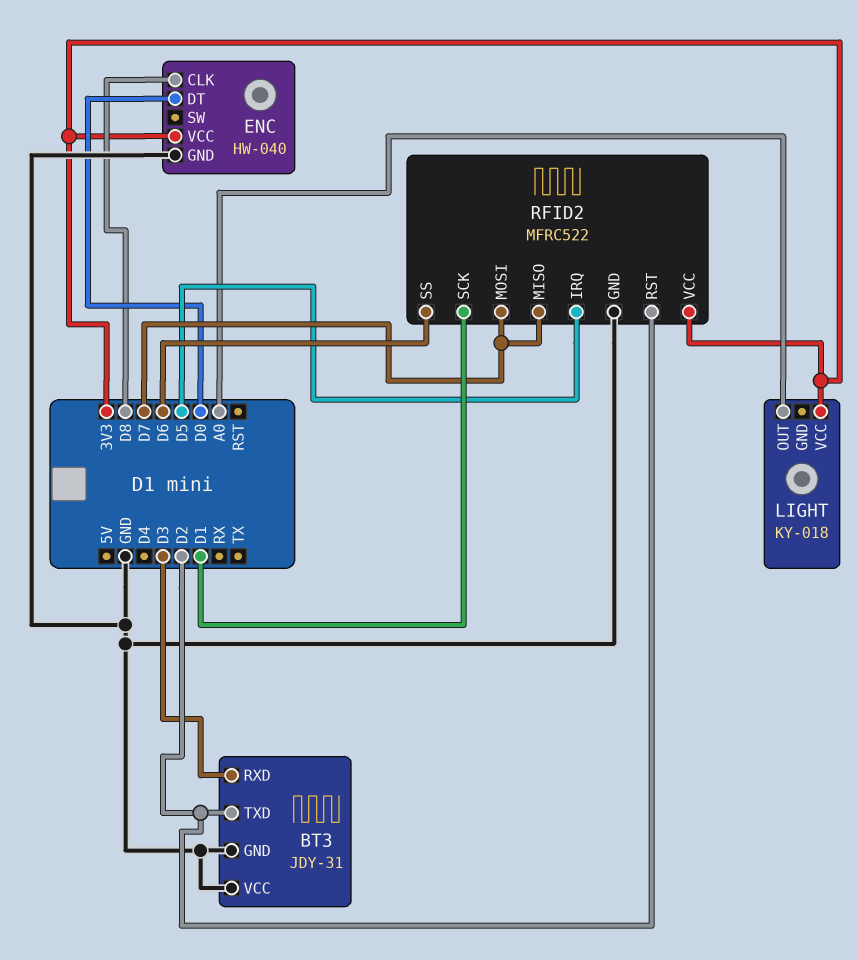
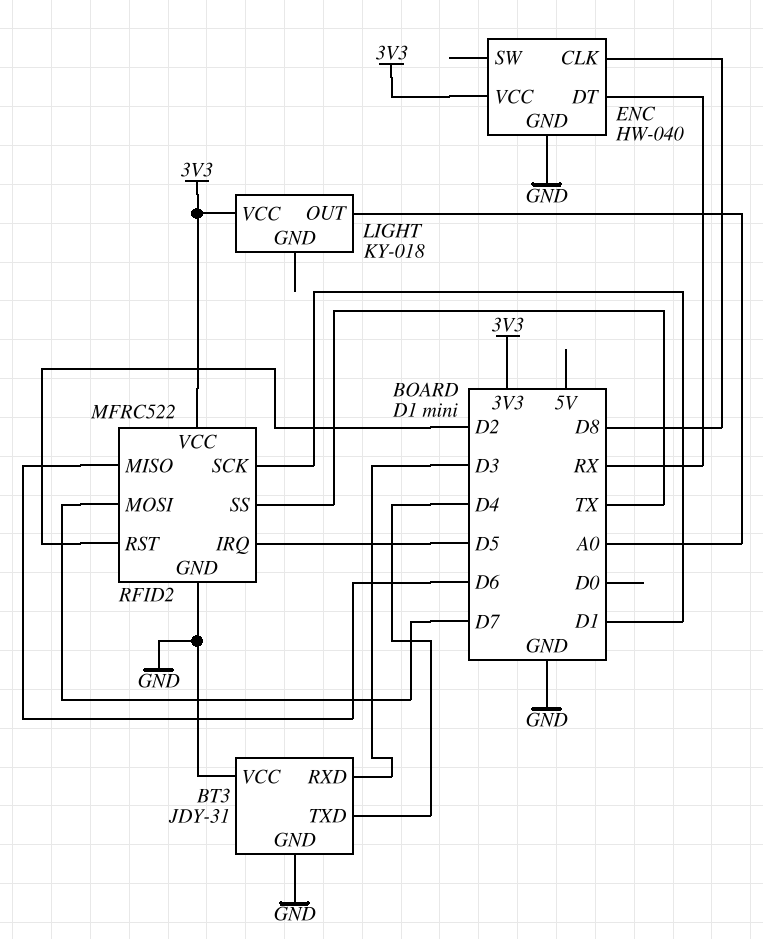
BT3 pin TXD: D2 -> D4
ENC pin DT: D0 -> RX
RFID2 pin MISO: D7 -> D6
RFID2 pin SS: D6 -> TX

